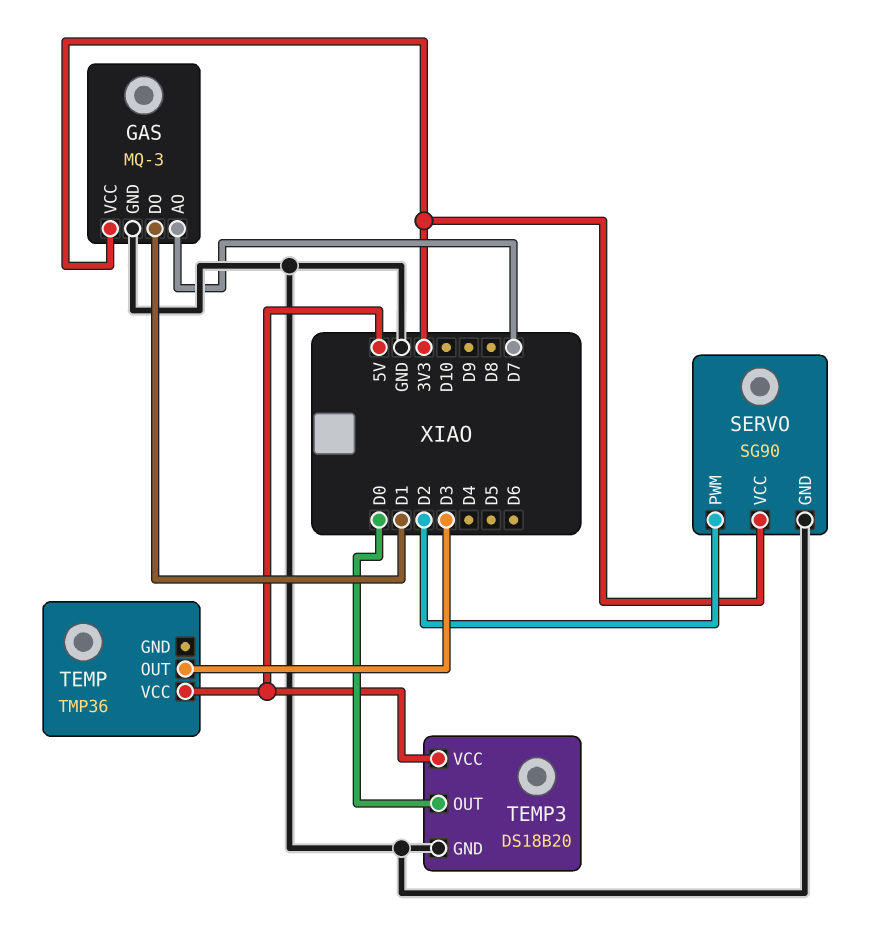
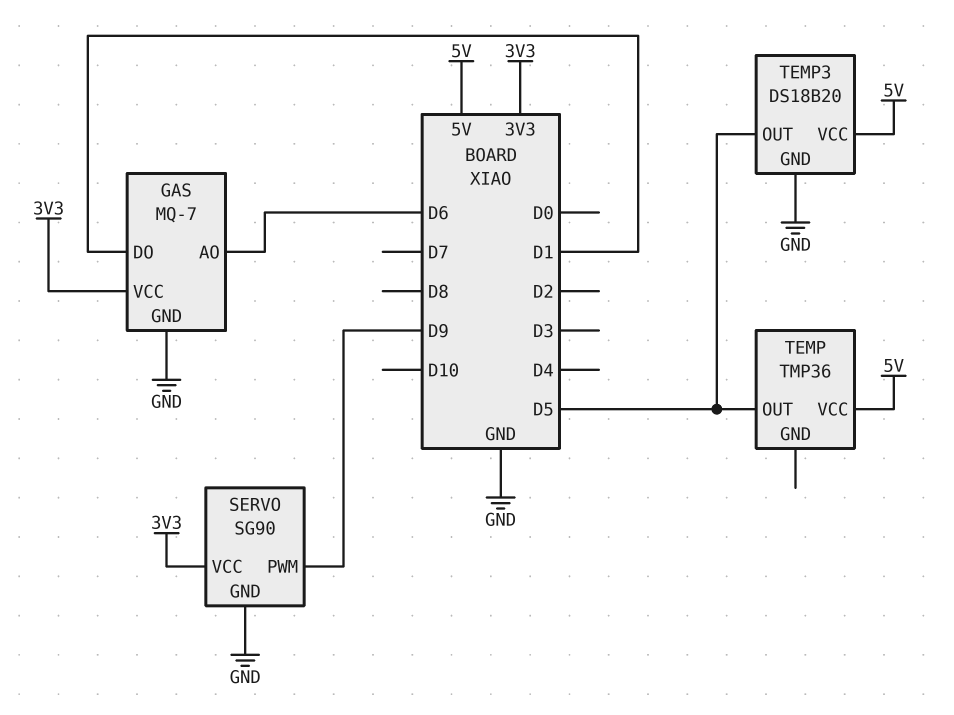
GAS: MQ-3 -> MQ-7
GAS pin AO: D7 -> D6
SERVO pin PWM: D2 -> D9
TEMP pin OUT: D3 -> D5
TEMP3 pin OUT: D0 -> D5

